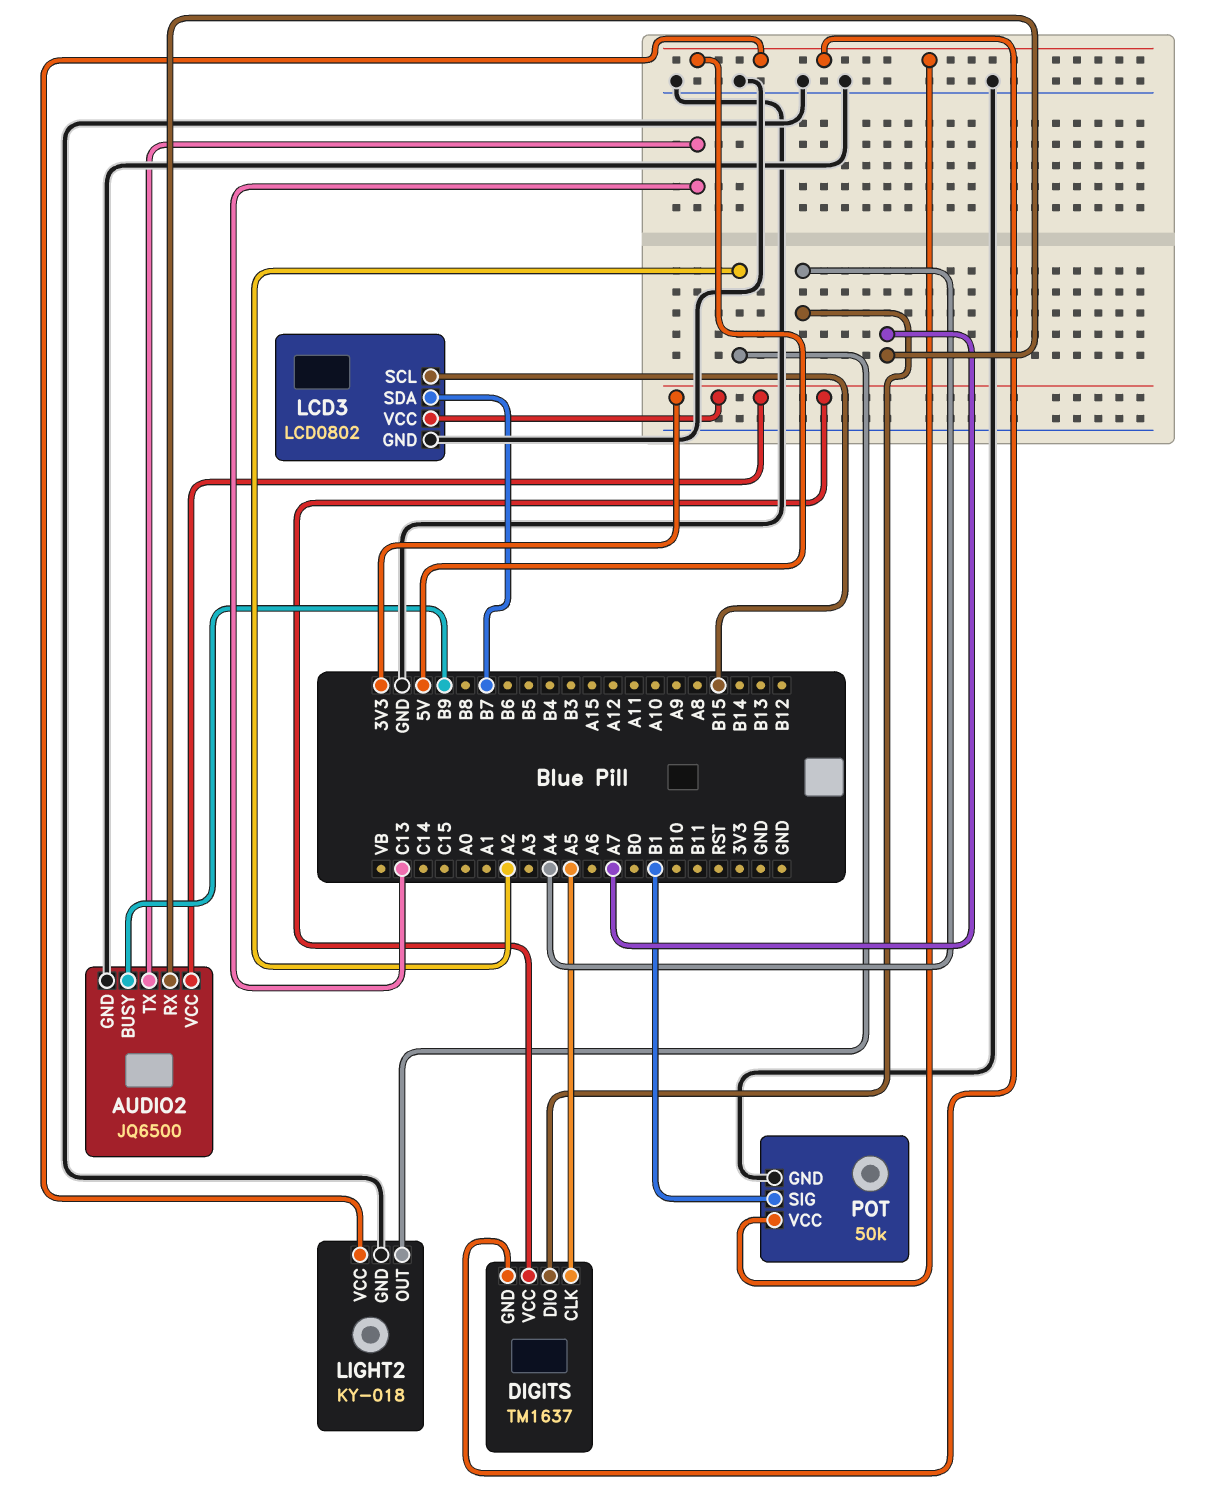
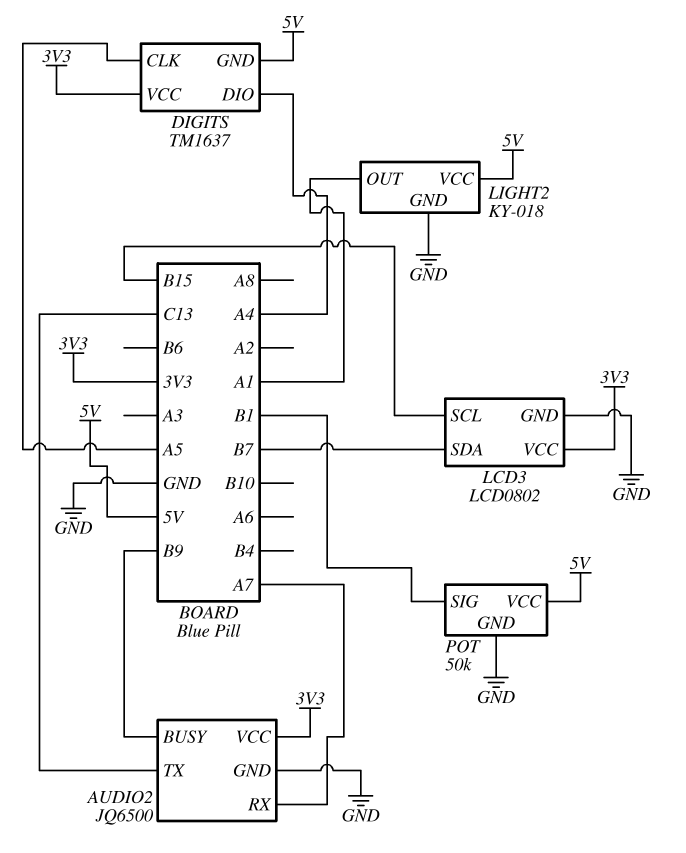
LIGHT2 pin OUT: A2 -> A1

